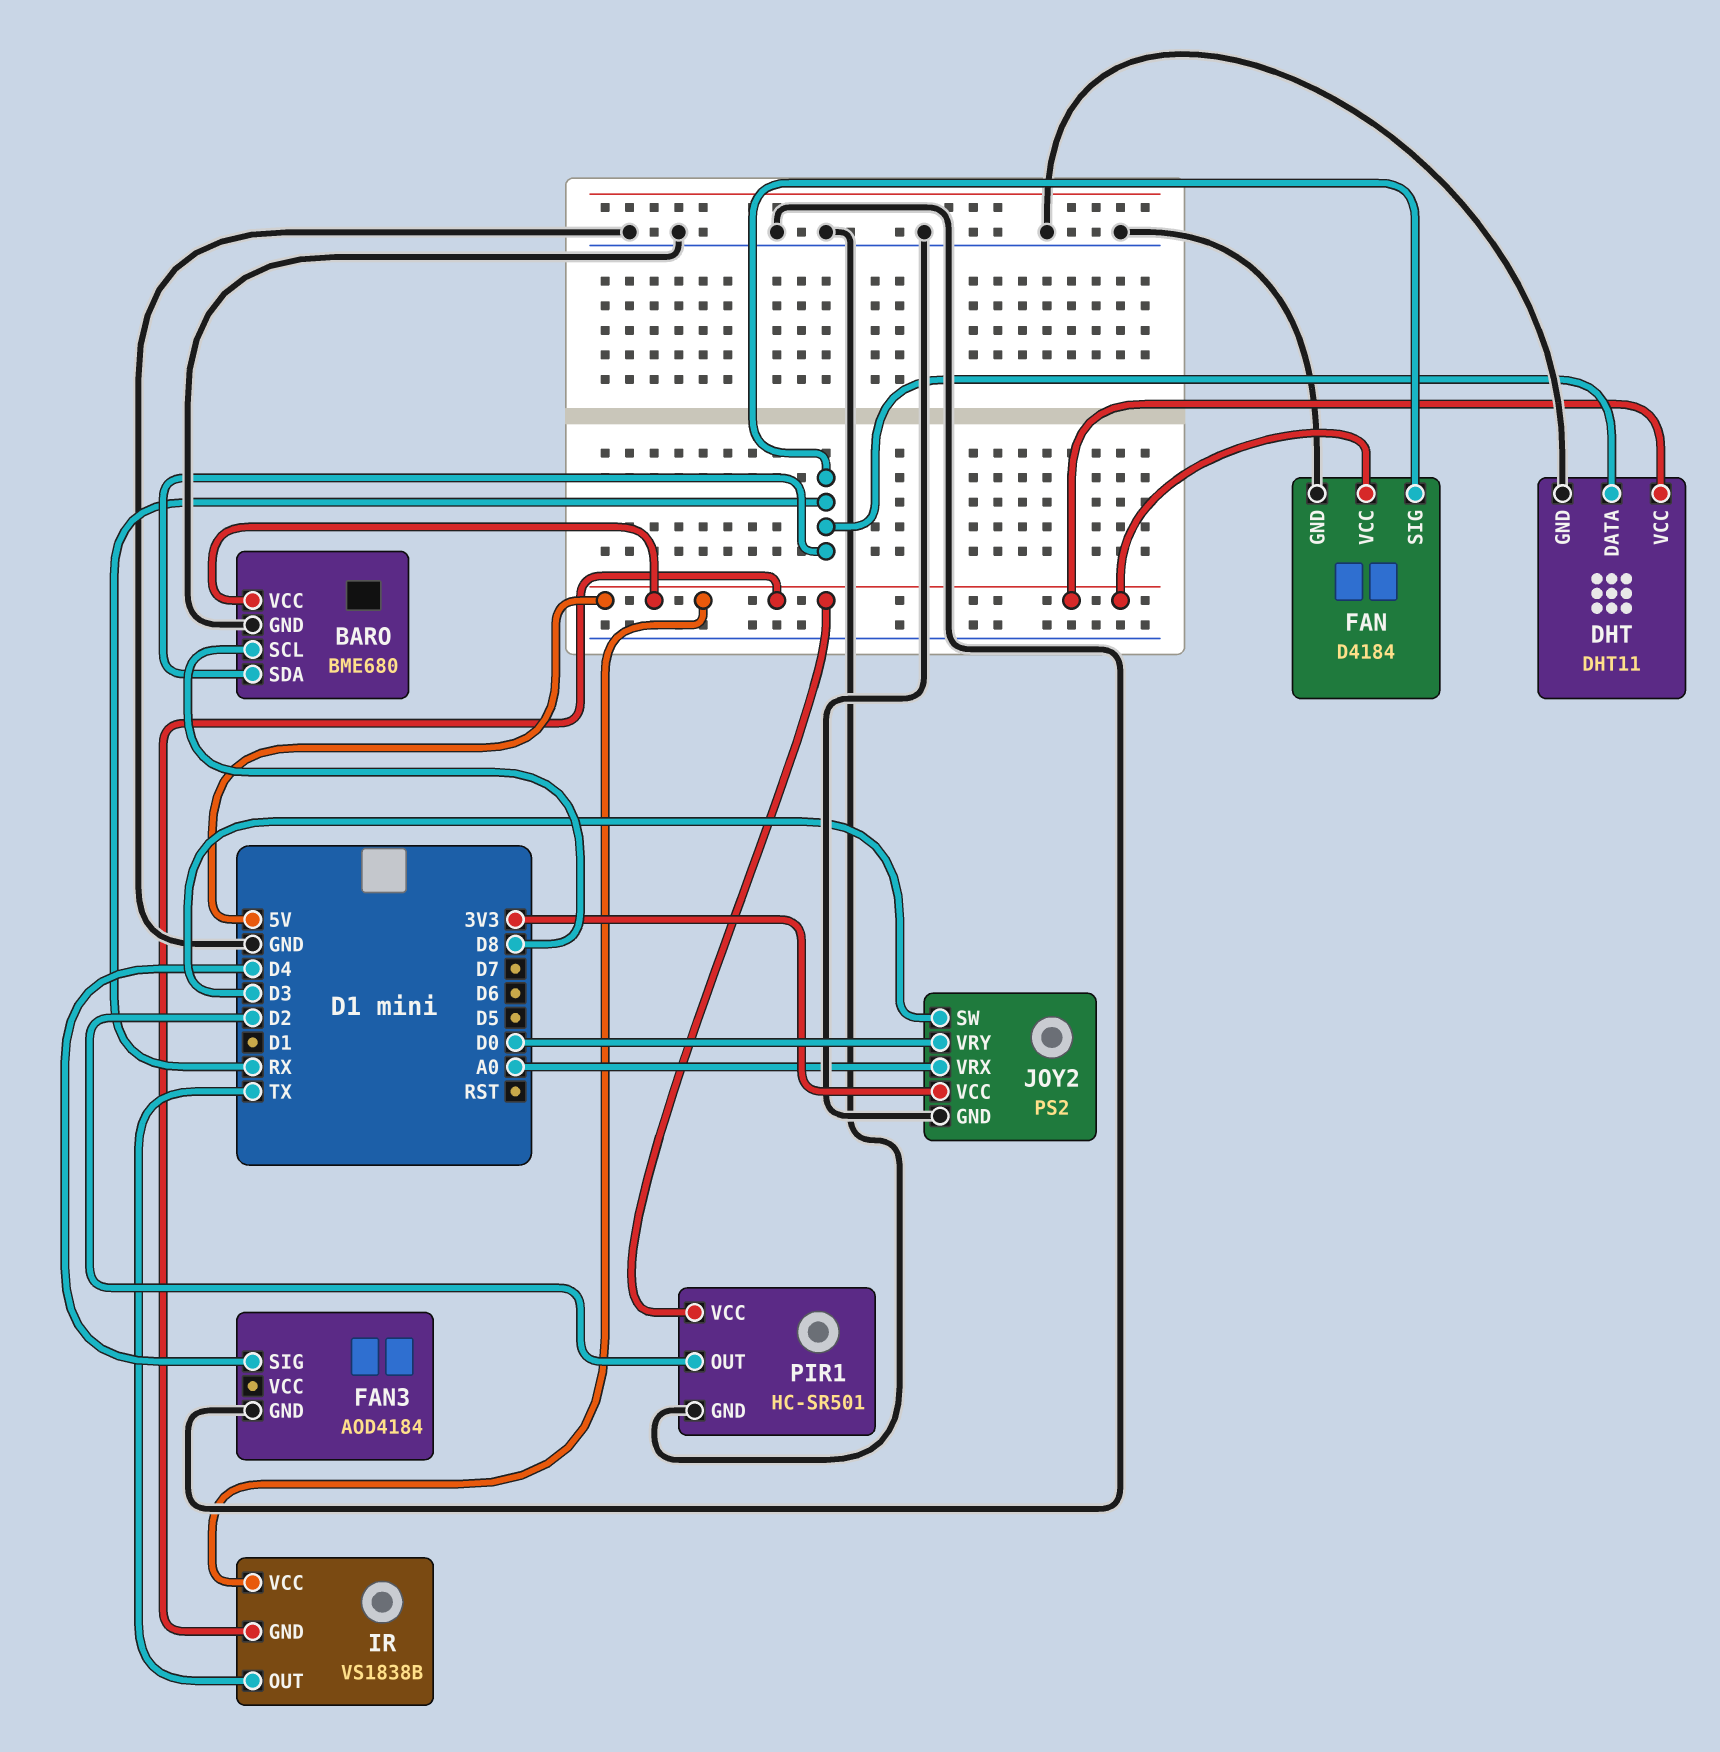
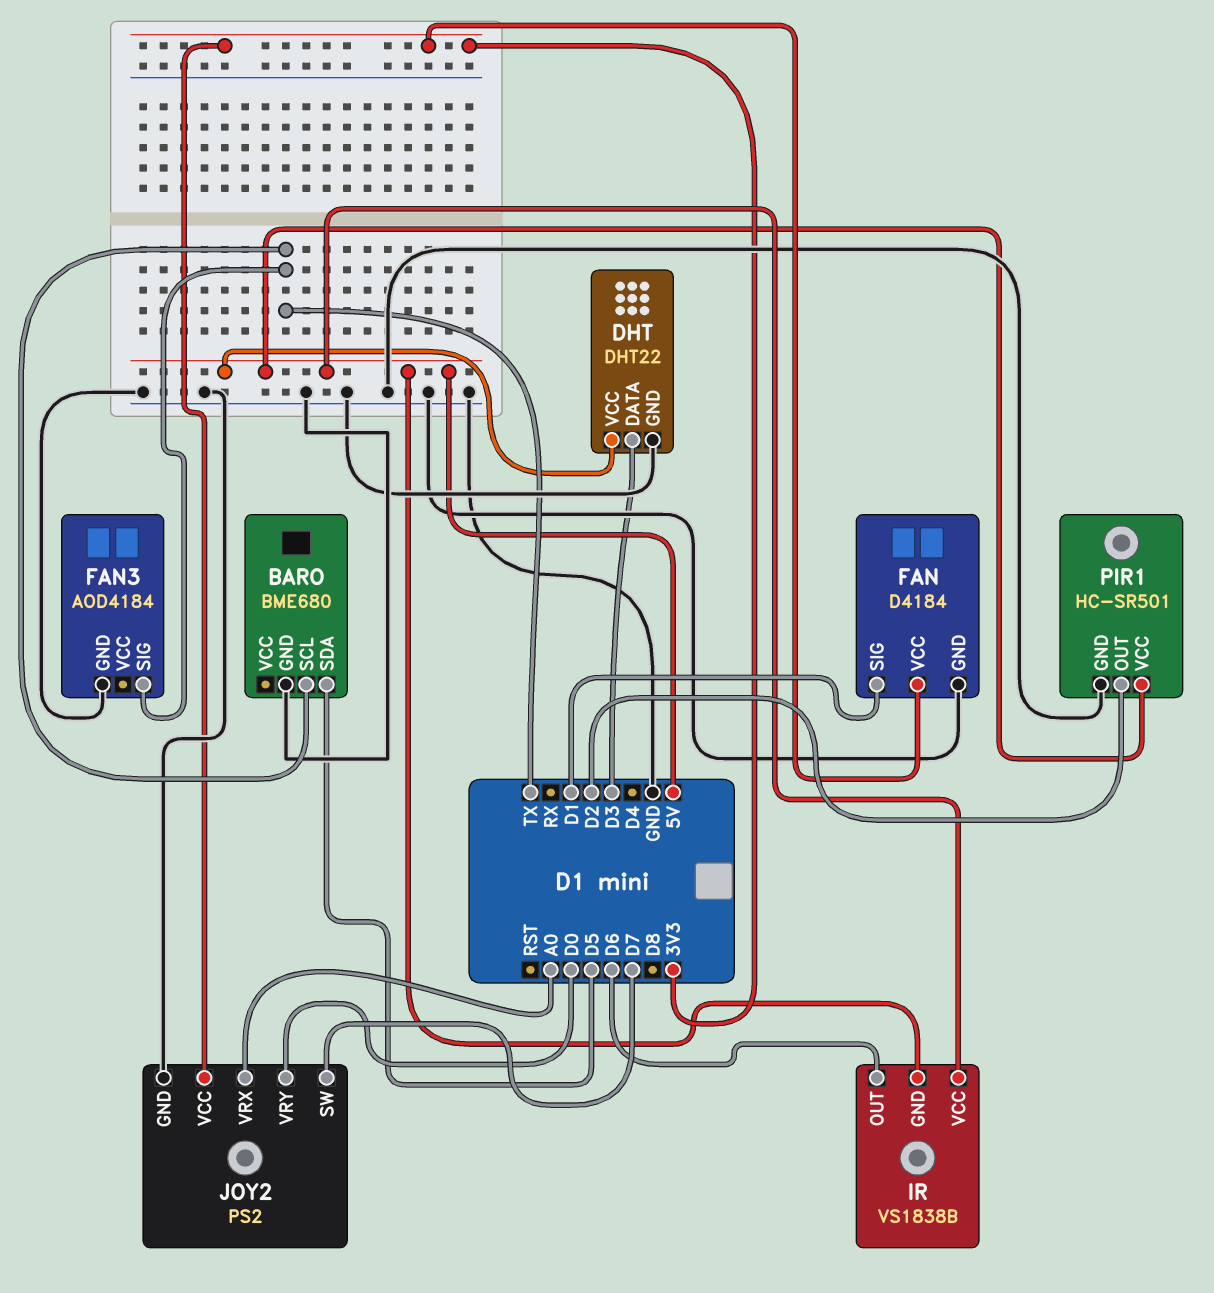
BARO pin SCL: D8 -> TX
BARO pin SDA: RX -> D5
BARO pin VCC: 5V -> none
DHT: DHT11 -> DHT22
DHT pin DATA: RX -> D3
FAN pin SIG: RX -> D1
FAN pin VCC: 5V -> 3V3
FAN3 pin SIG: D4 -> TX
IR pin OUT: TX -> D6
JOY2 pin SW: D3 -> D7

